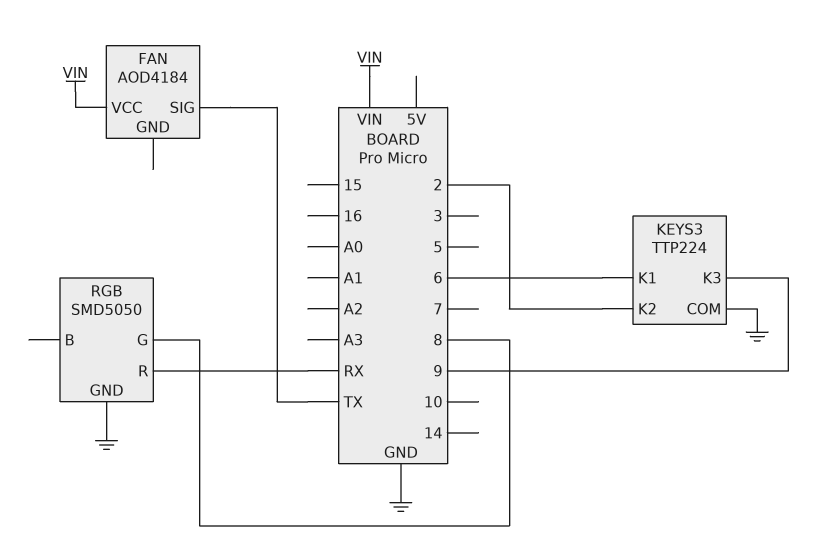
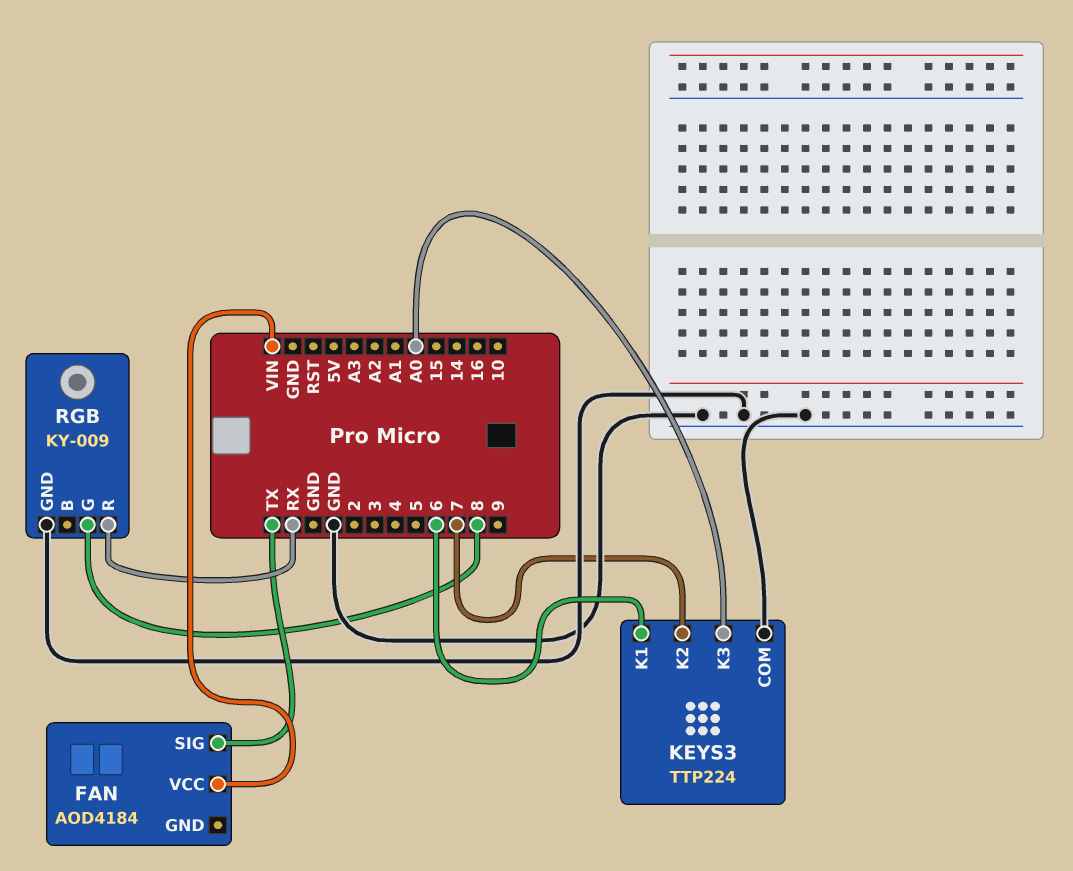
KEYS3 pin K2: 2 -> 7
KEYS3 pin K3: 9 -> A0
RGB: SMD5050 -> KY-009

